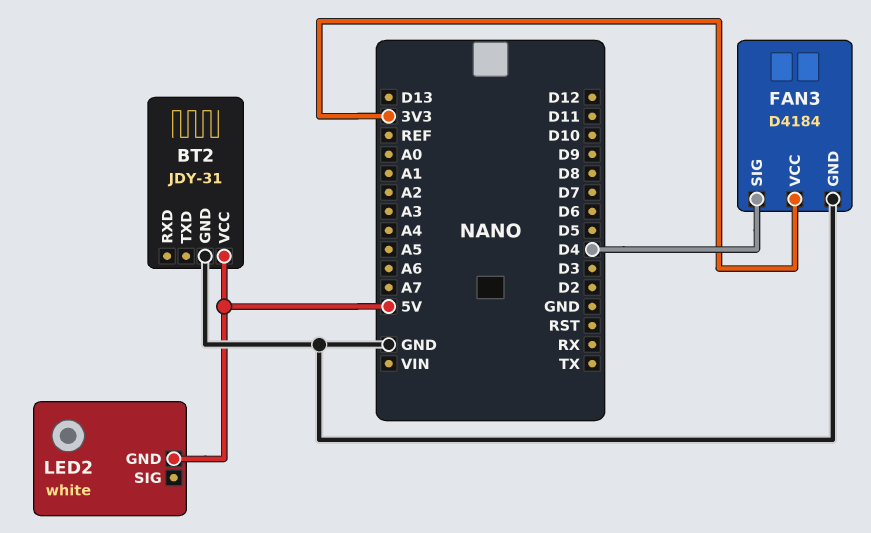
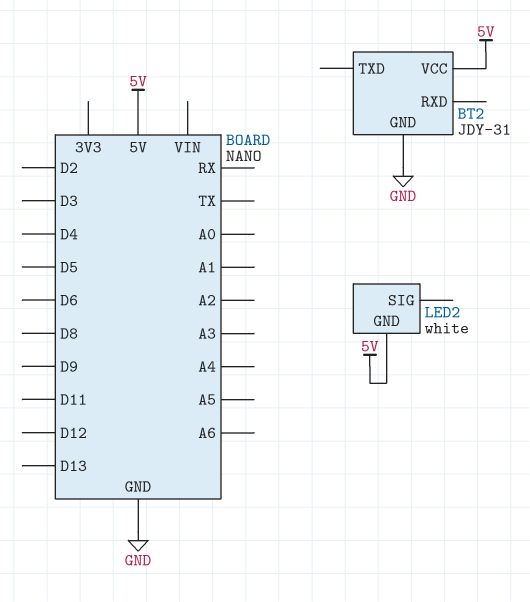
FAN3: D4184 -> none
FAN3 pin GND: GND -> none
FAN3 pin SIG: D4 -> none
FAN3 pin VCC: 3V3 -> none

